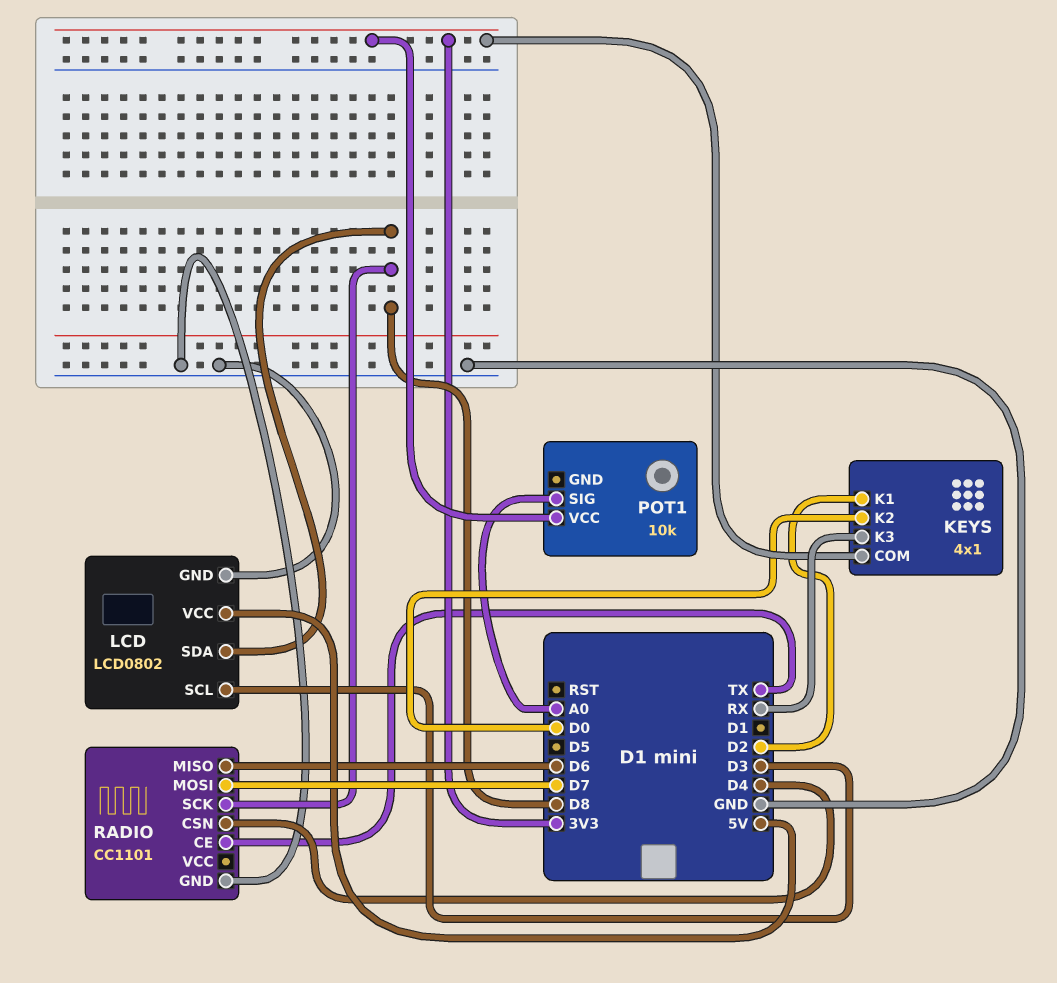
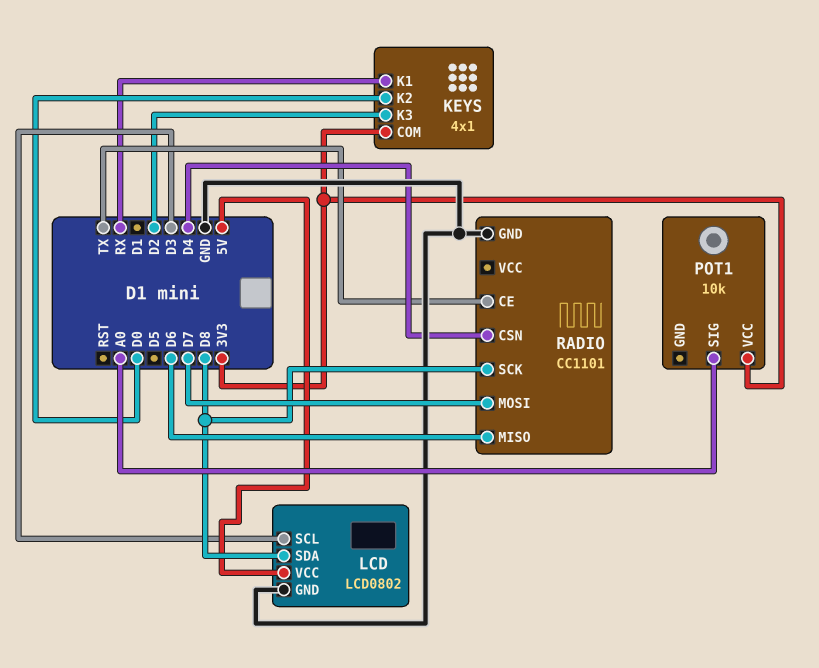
KEYS pin K1: D2 -> RX
KEYS pin K3: RX -> D2

